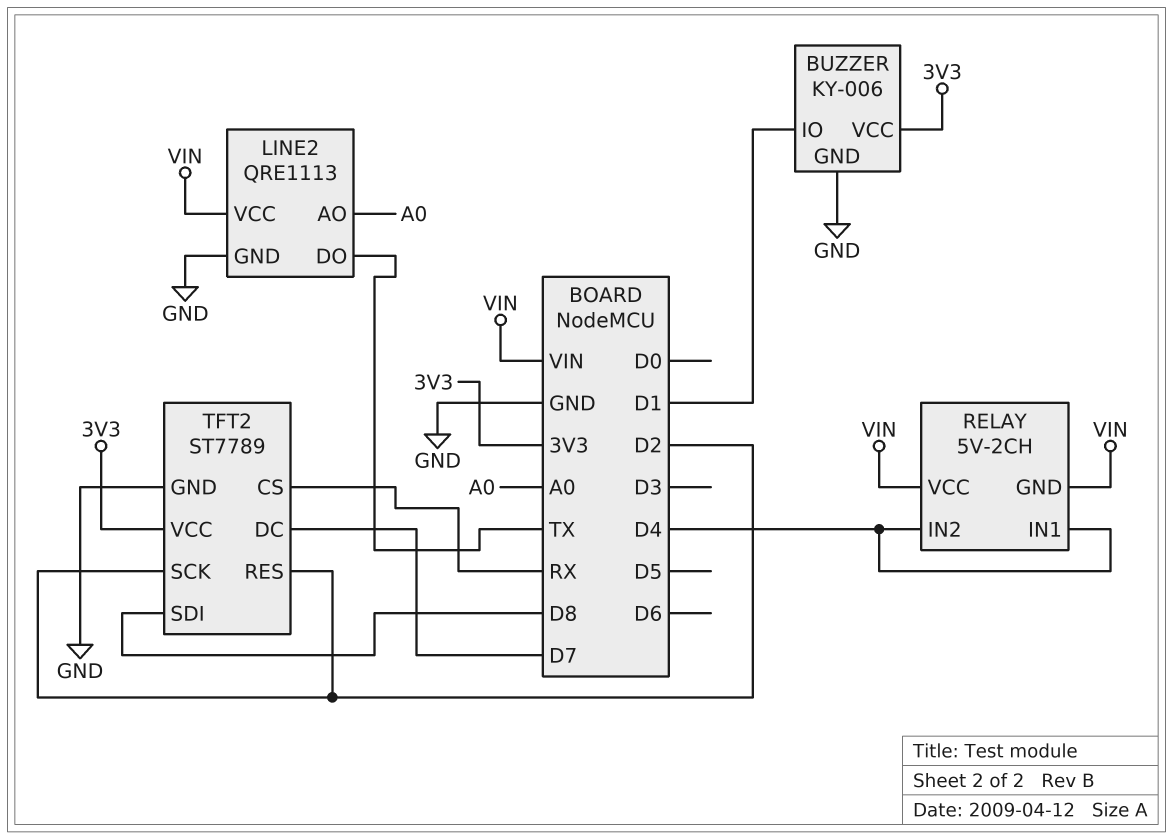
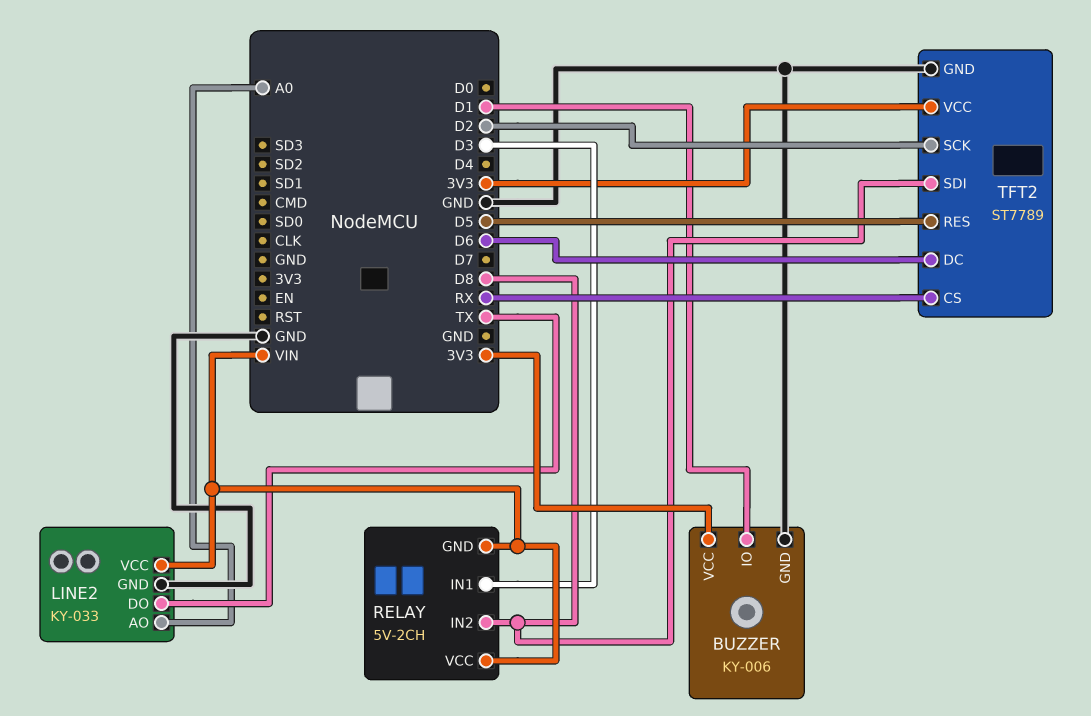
LINE2: QRE1113 -> KY-033
RELAY pin IN1: D4 -> D3
RELAY pin IN2: D4 -> D8
TFT2 pin DC: D7 -> D6
TFT2 pin RES: D2 -> D5

